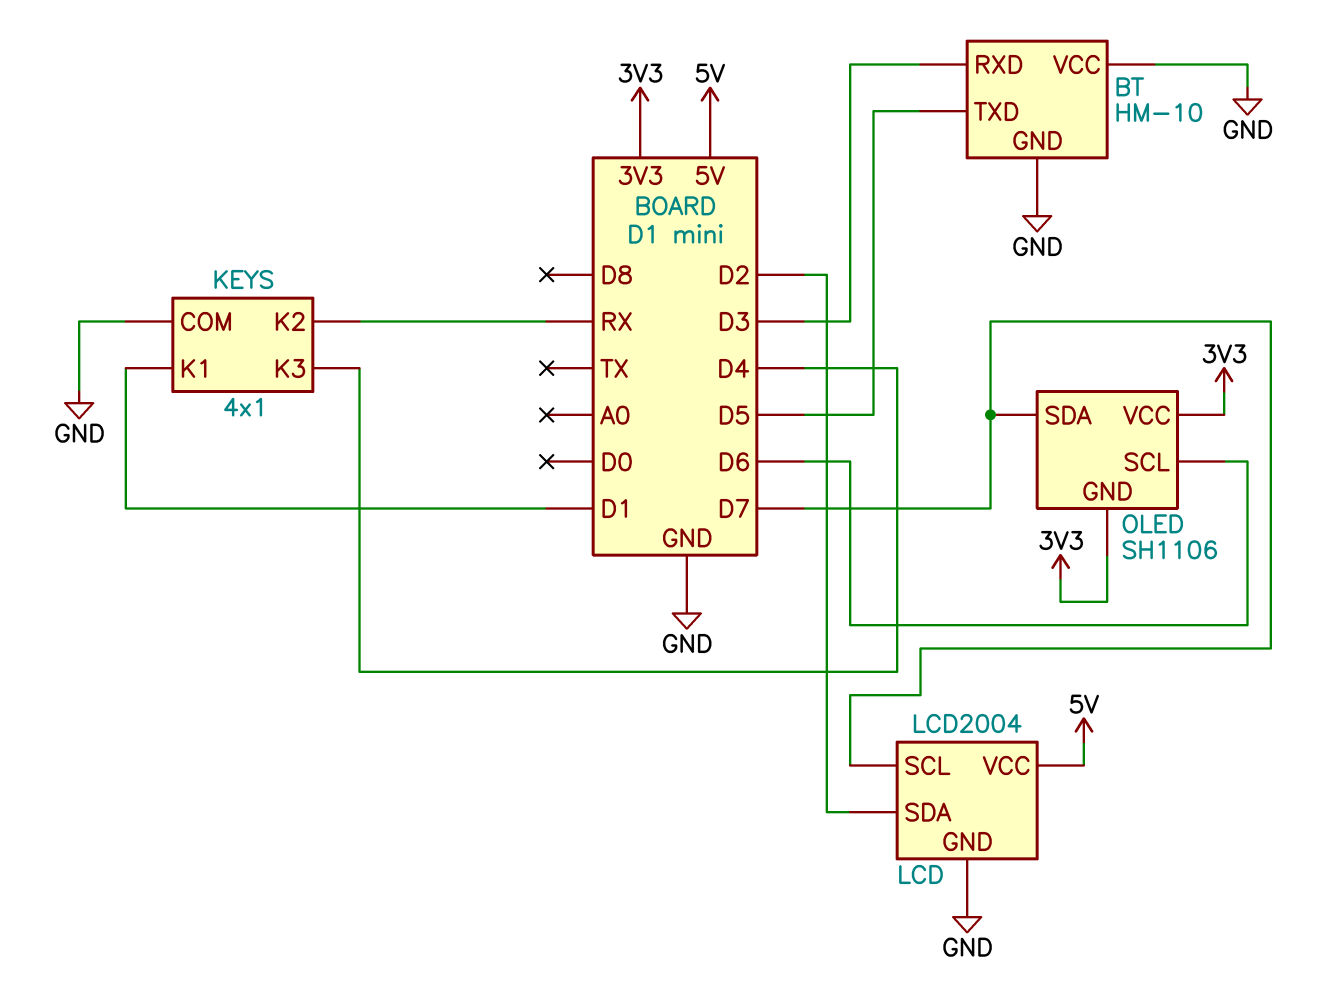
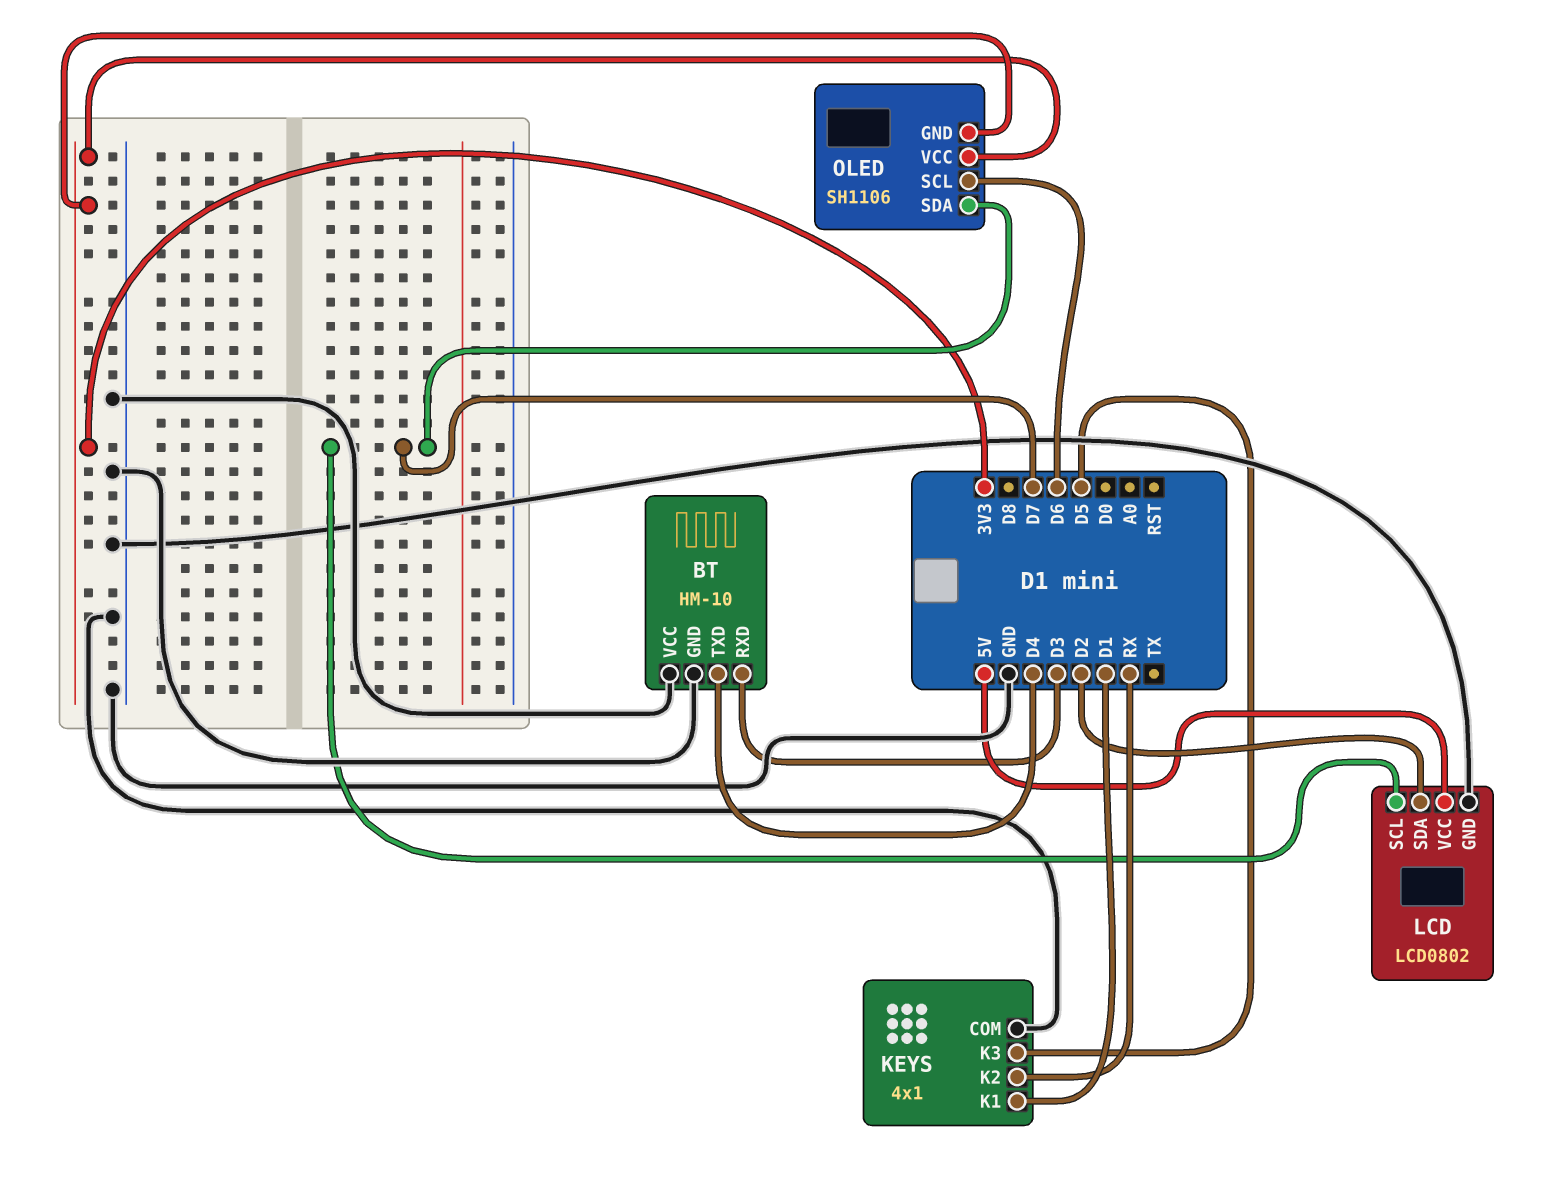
BT pin TXD: D5 -> D4
KEYS pin K3: D4 -> D5
LCD: LCD2004 -> LCD0802

